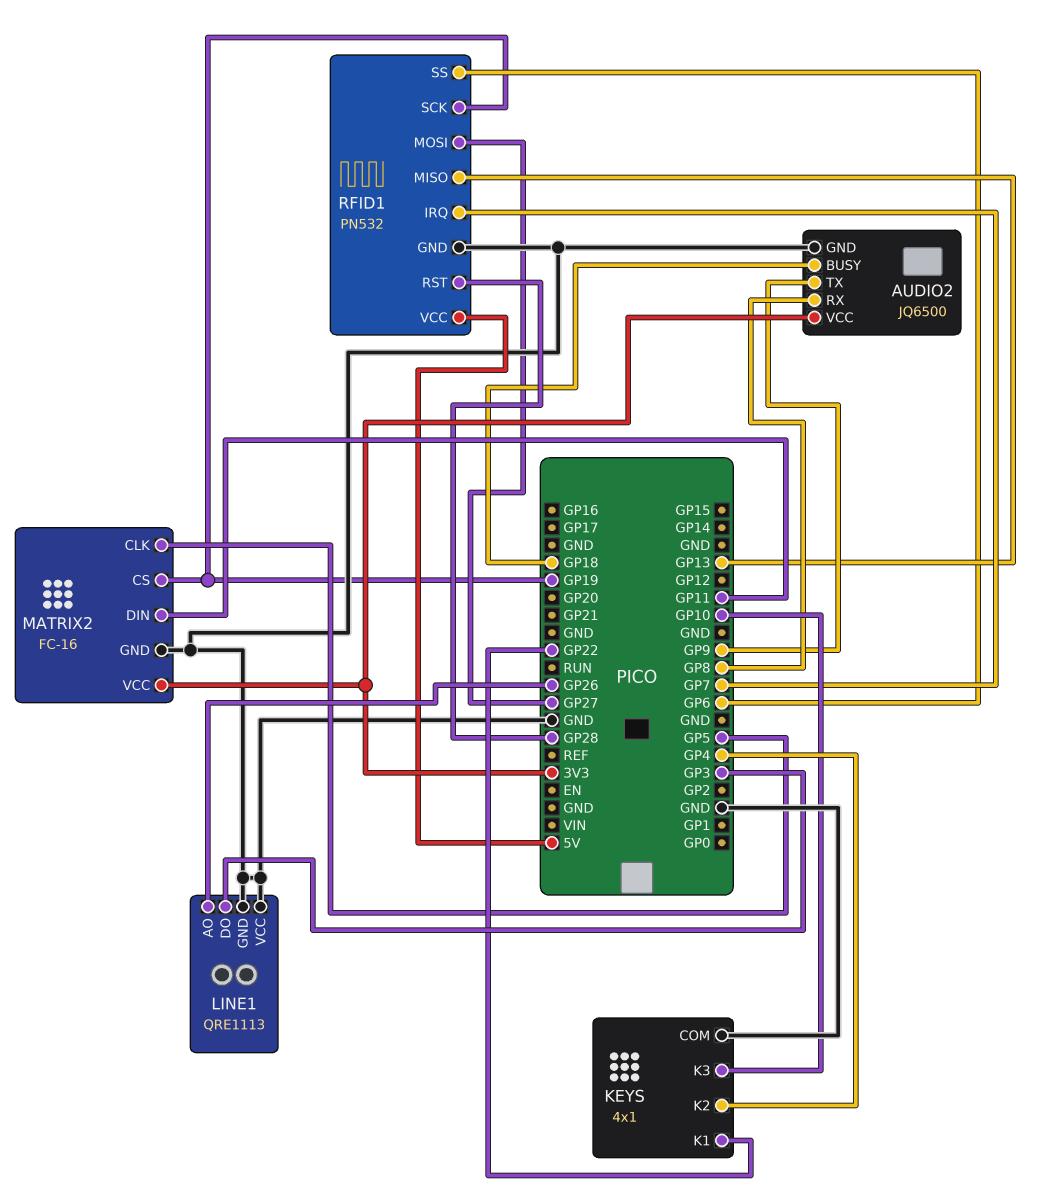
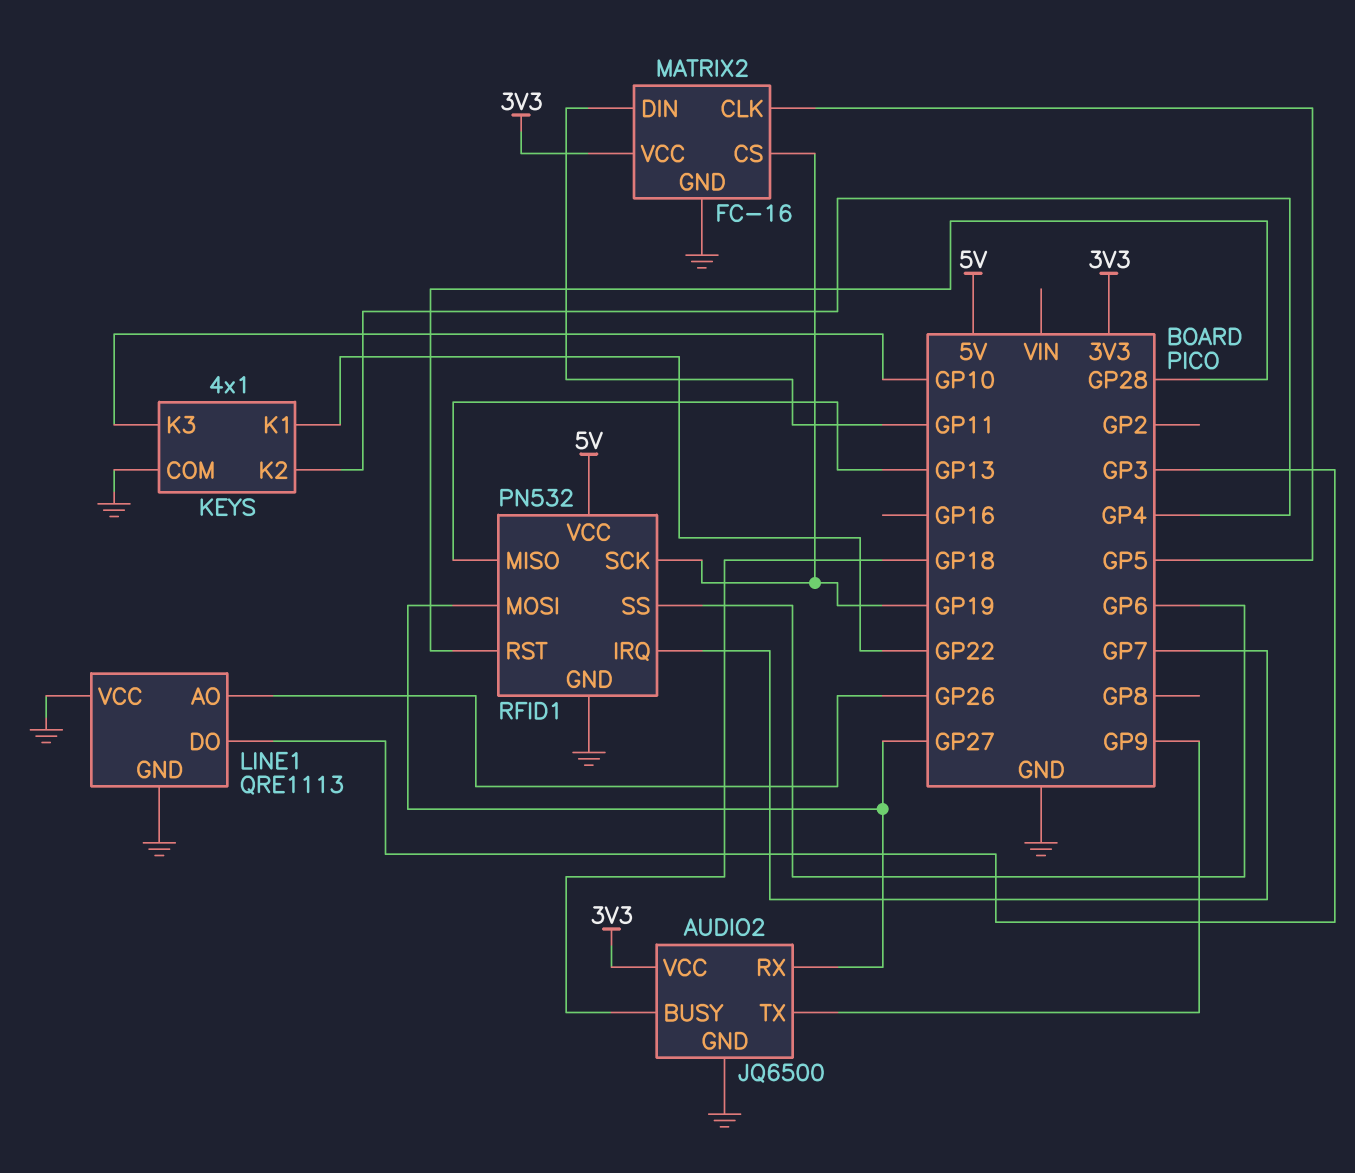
AUDIO2 pin RX: GP8 -> GP27

